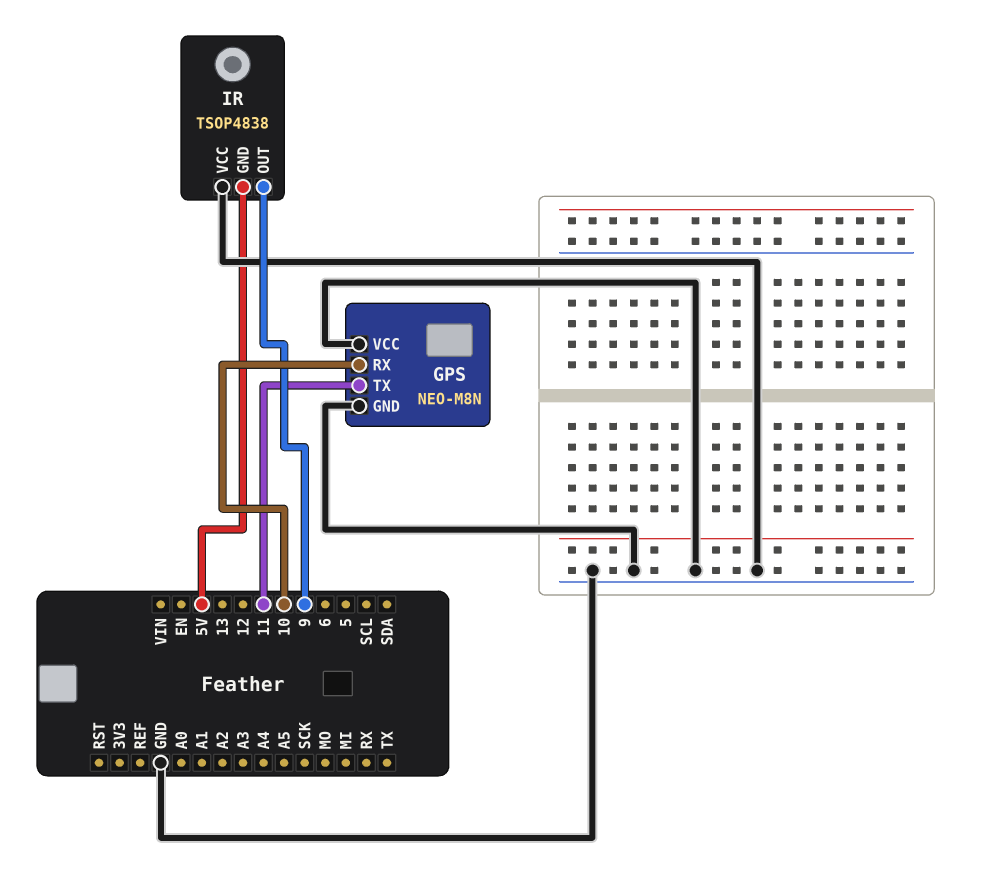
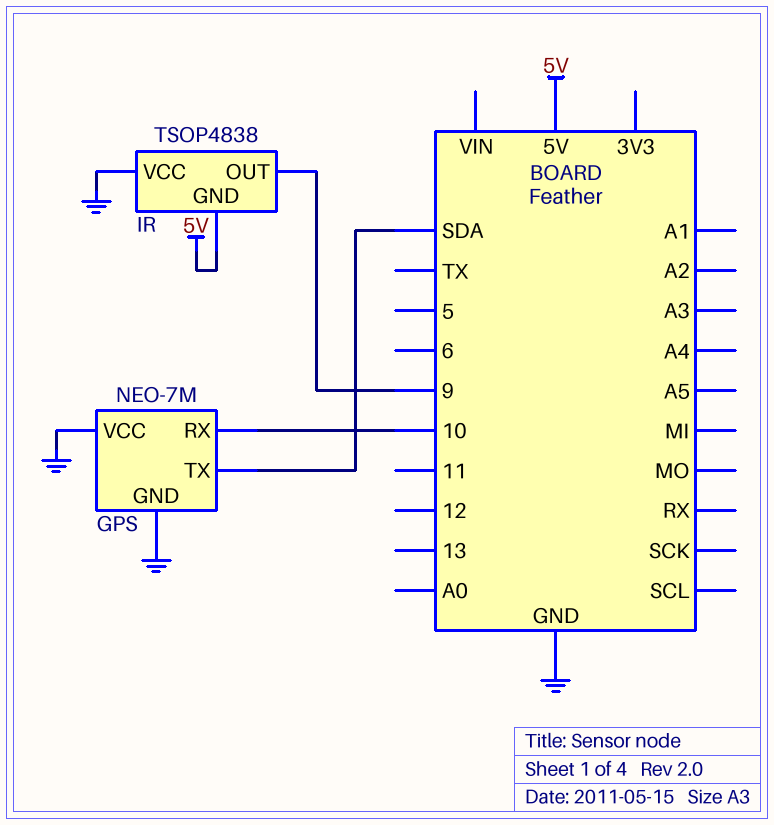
GPS: NEO-M8N -> NEO-7M
GPS pin TX: 11 -> SDA

